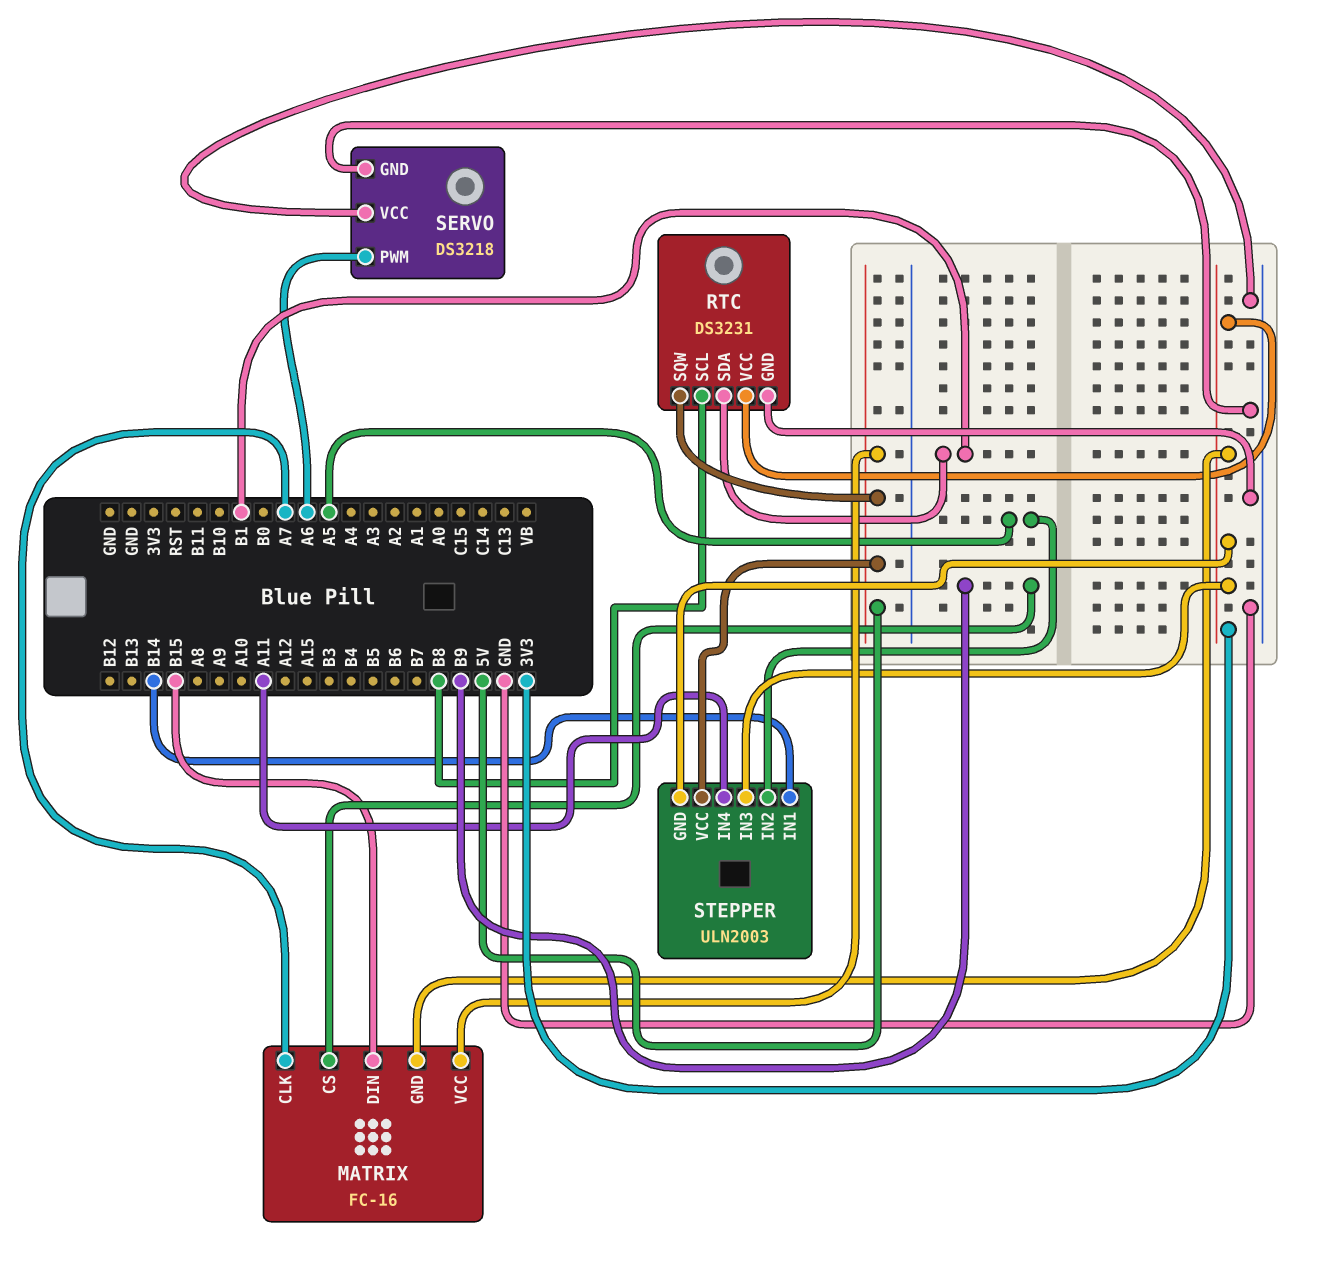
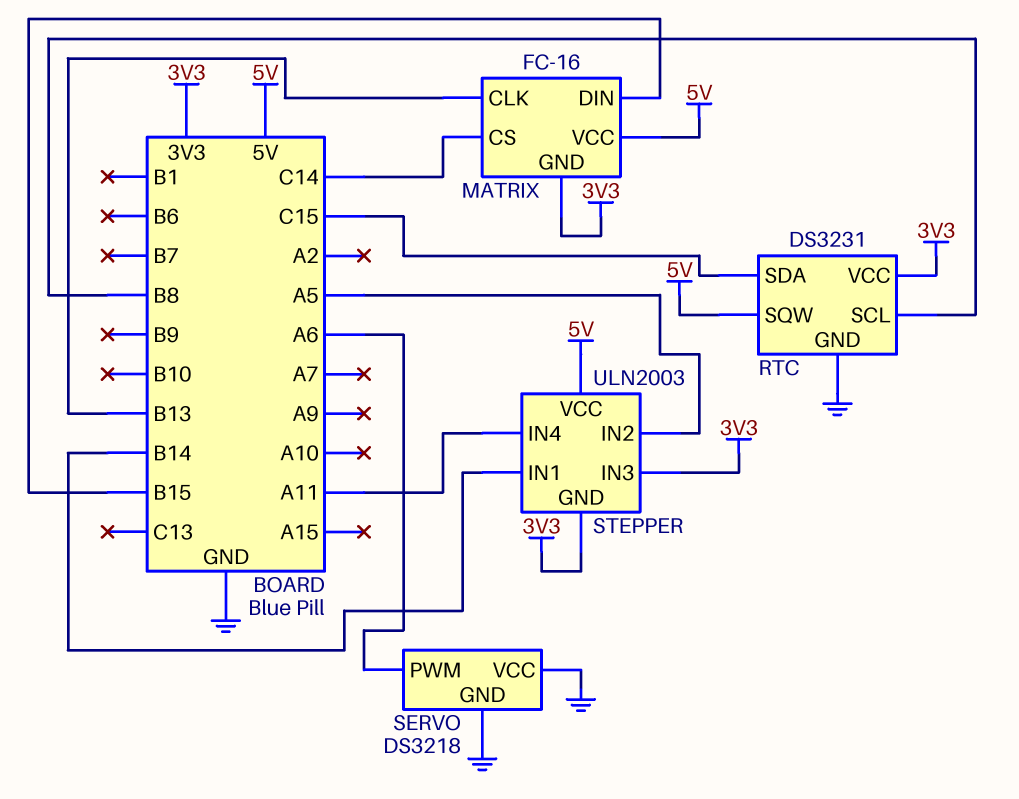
MATRIX pin CLK: A7 -> B13
MATRIX pin CS: B9 -> C14
RTC pin SDA: B1 -> C15

